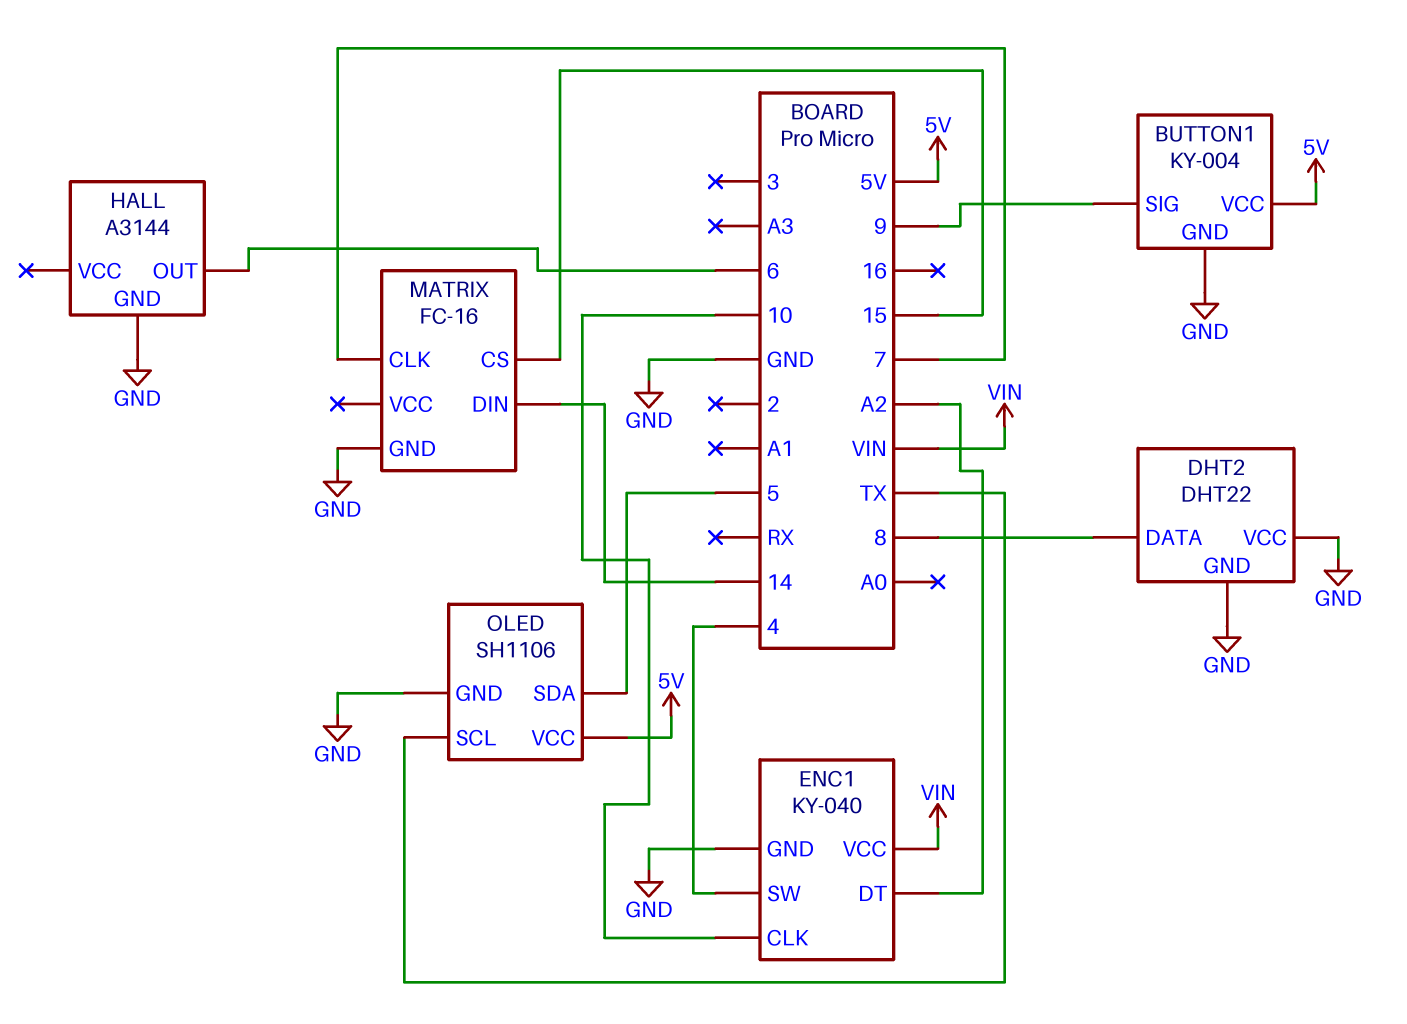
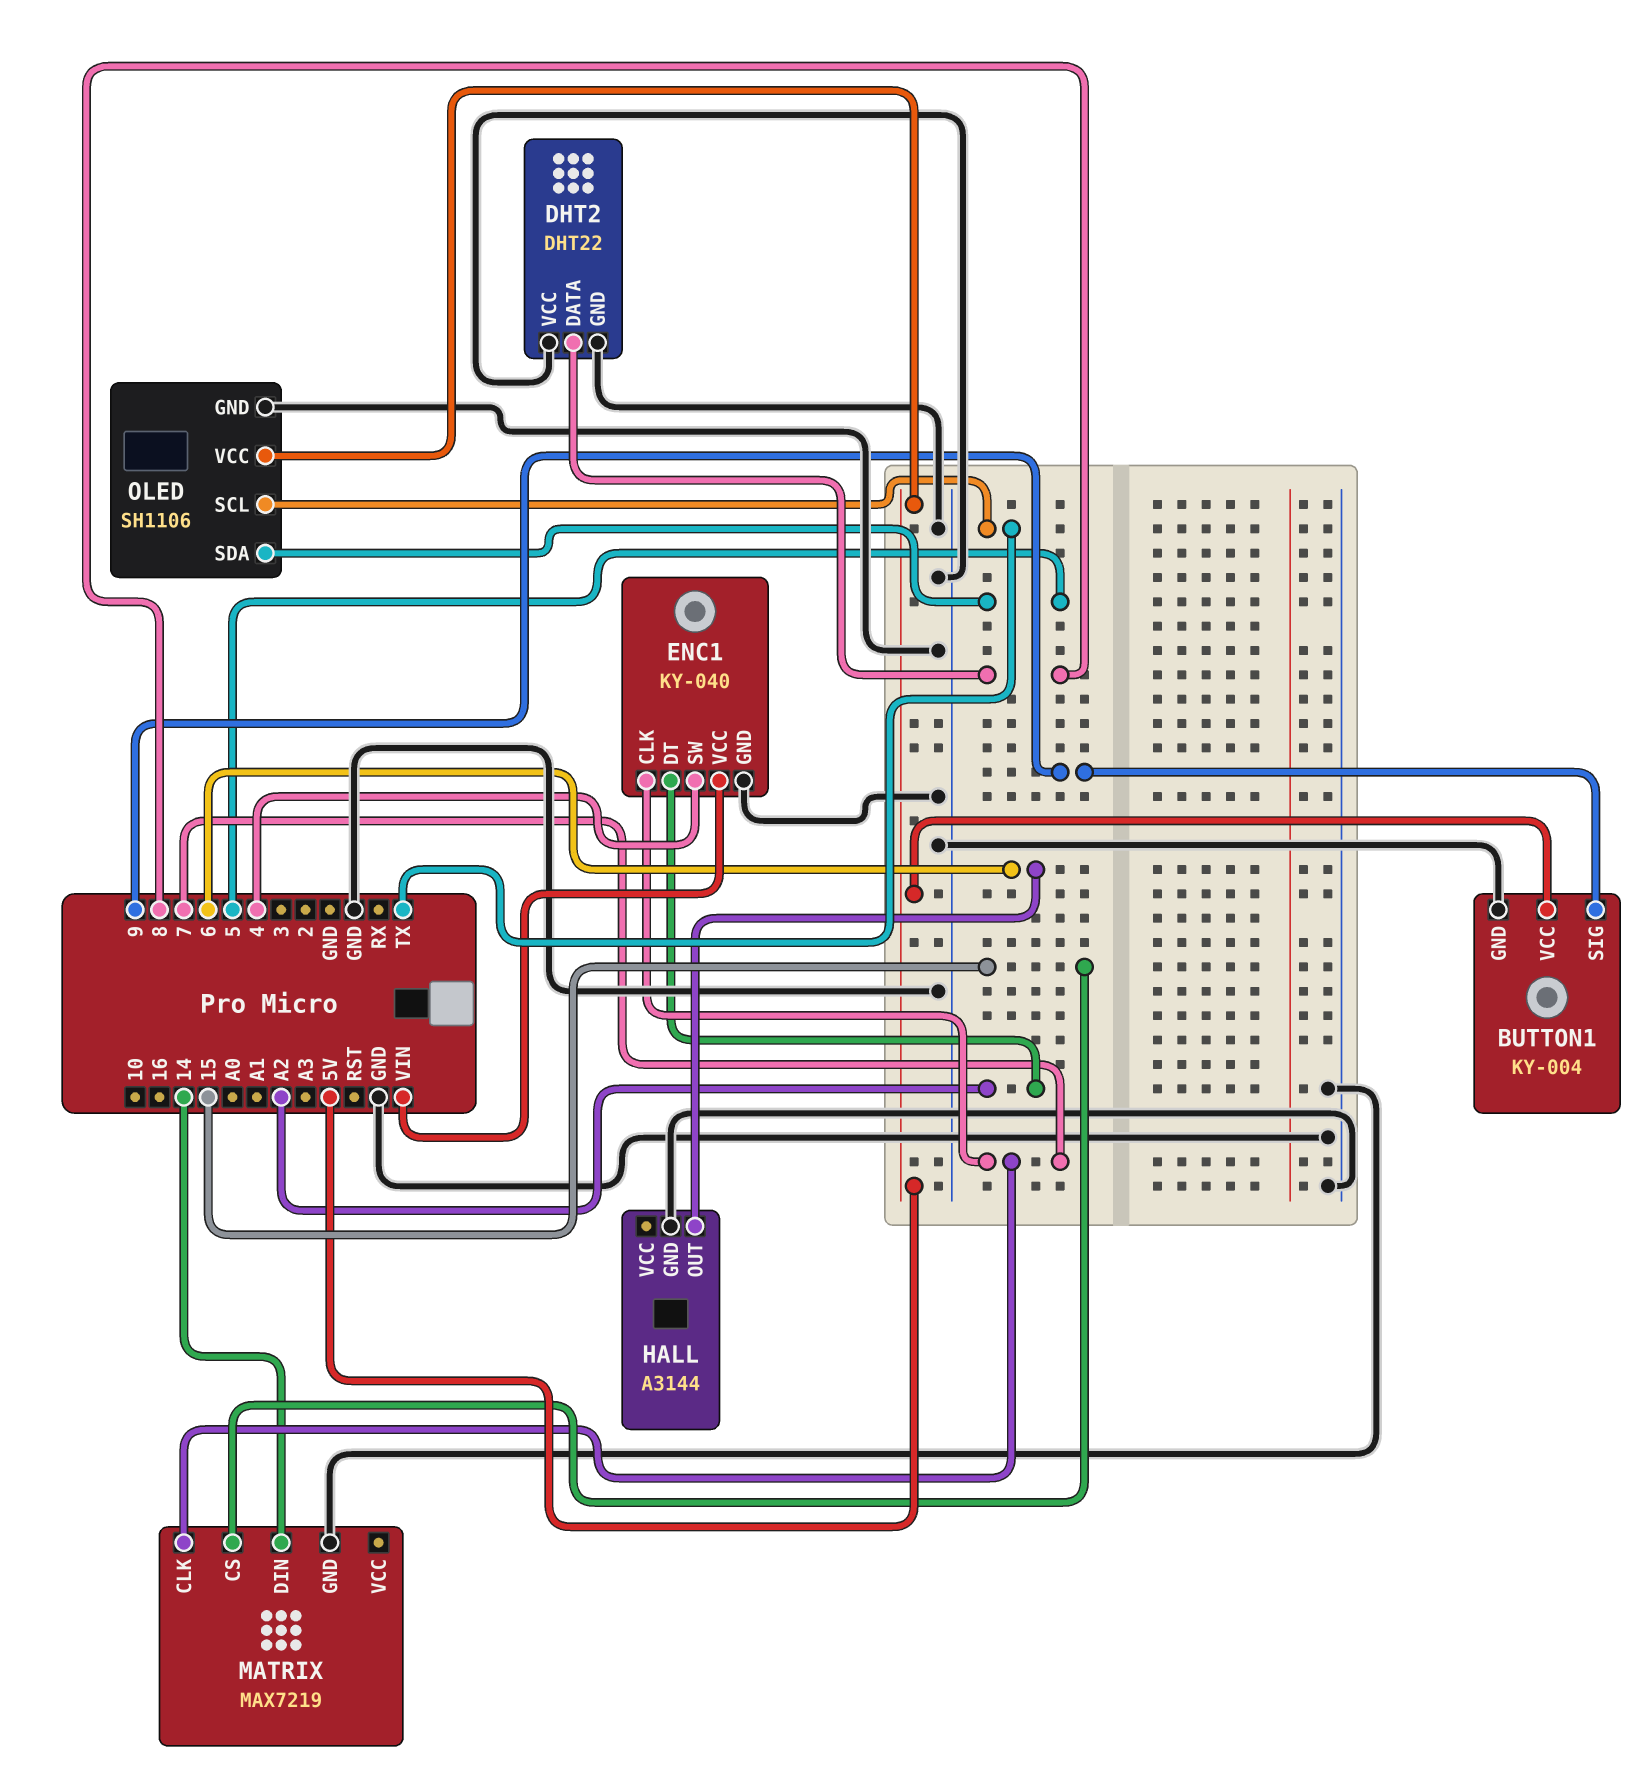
ENC1 pin CLK: 10 -> 7
MATRIX: FC-16 -> MAX7219

